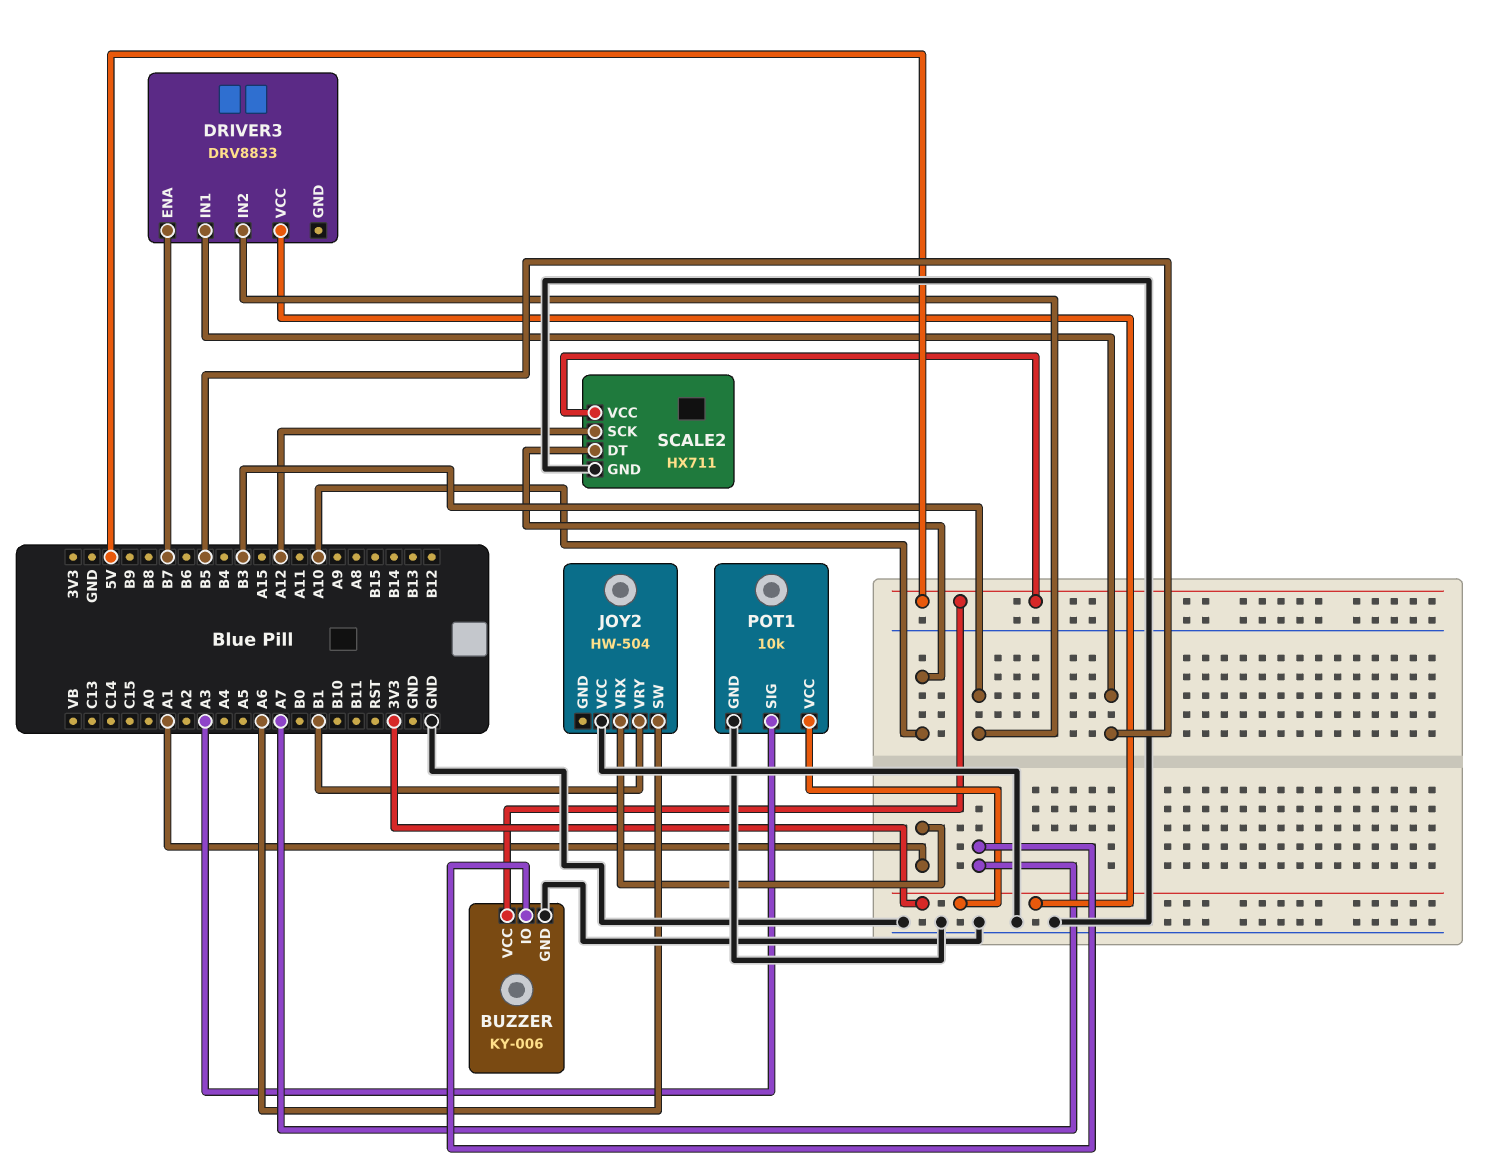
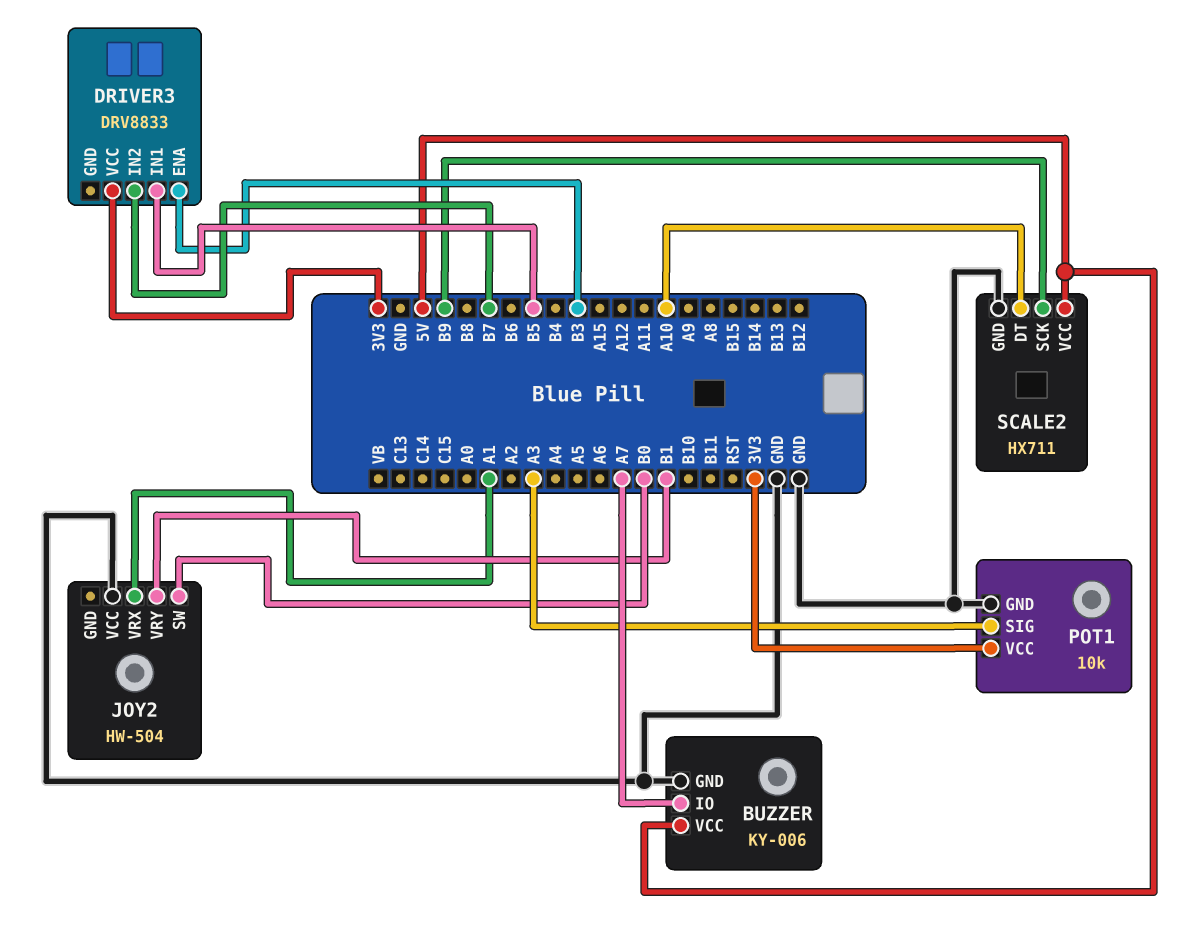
DRIVER3 pin ENA: B7 -> B3
DRIVER3 pin IN2: B3 -> B7
JOY2 pin SW: A6 -> B0
SCALE2 pin SCK: A12 -> B9

